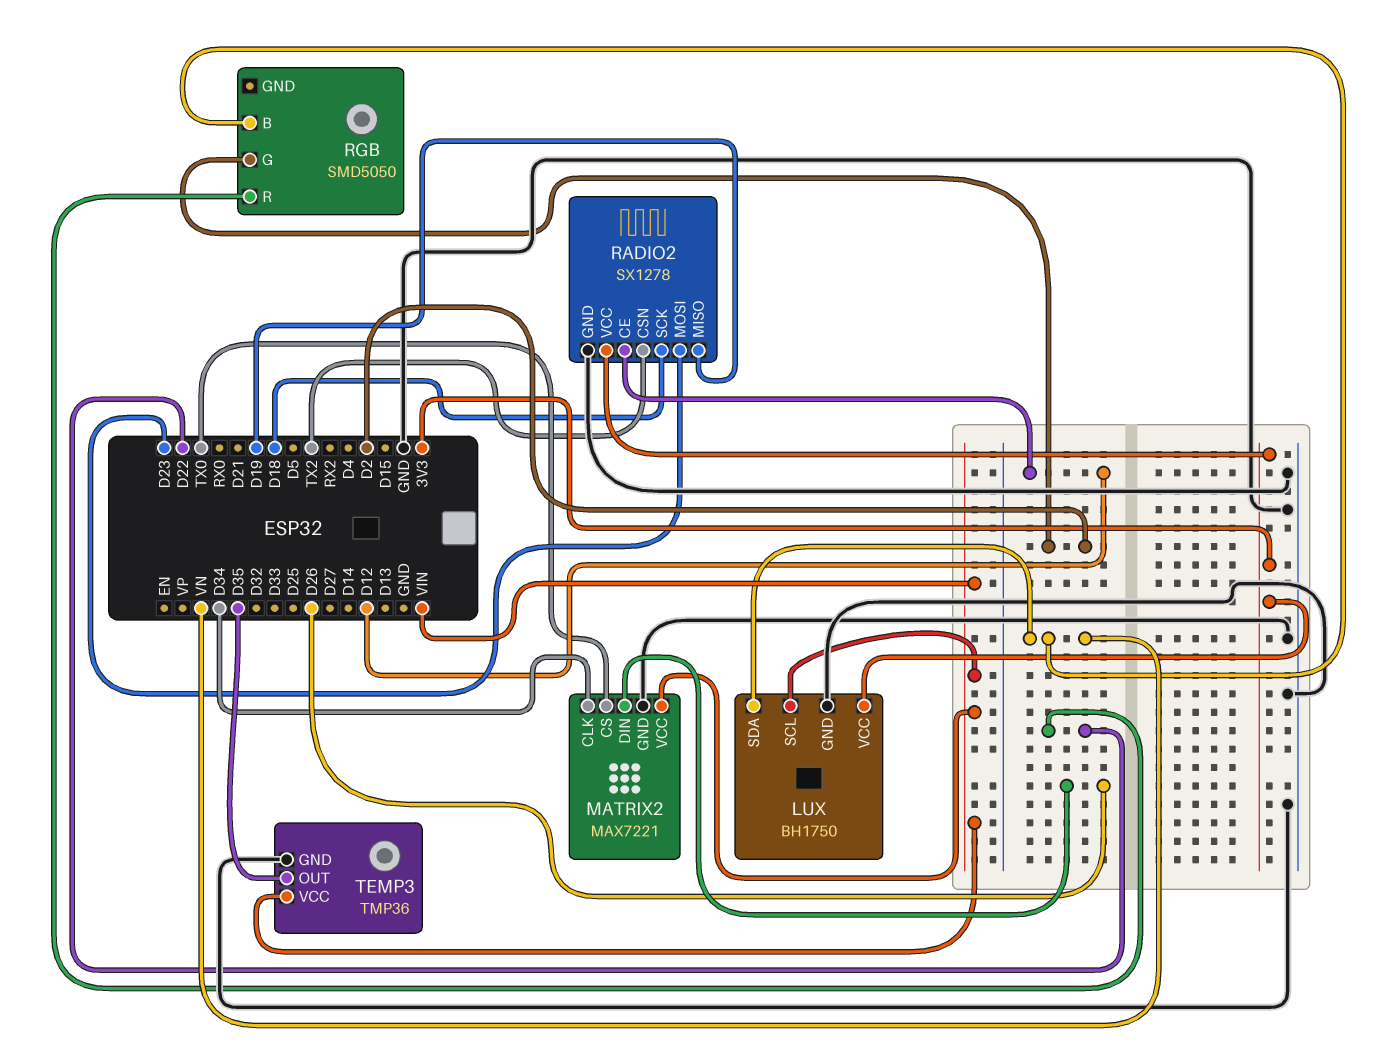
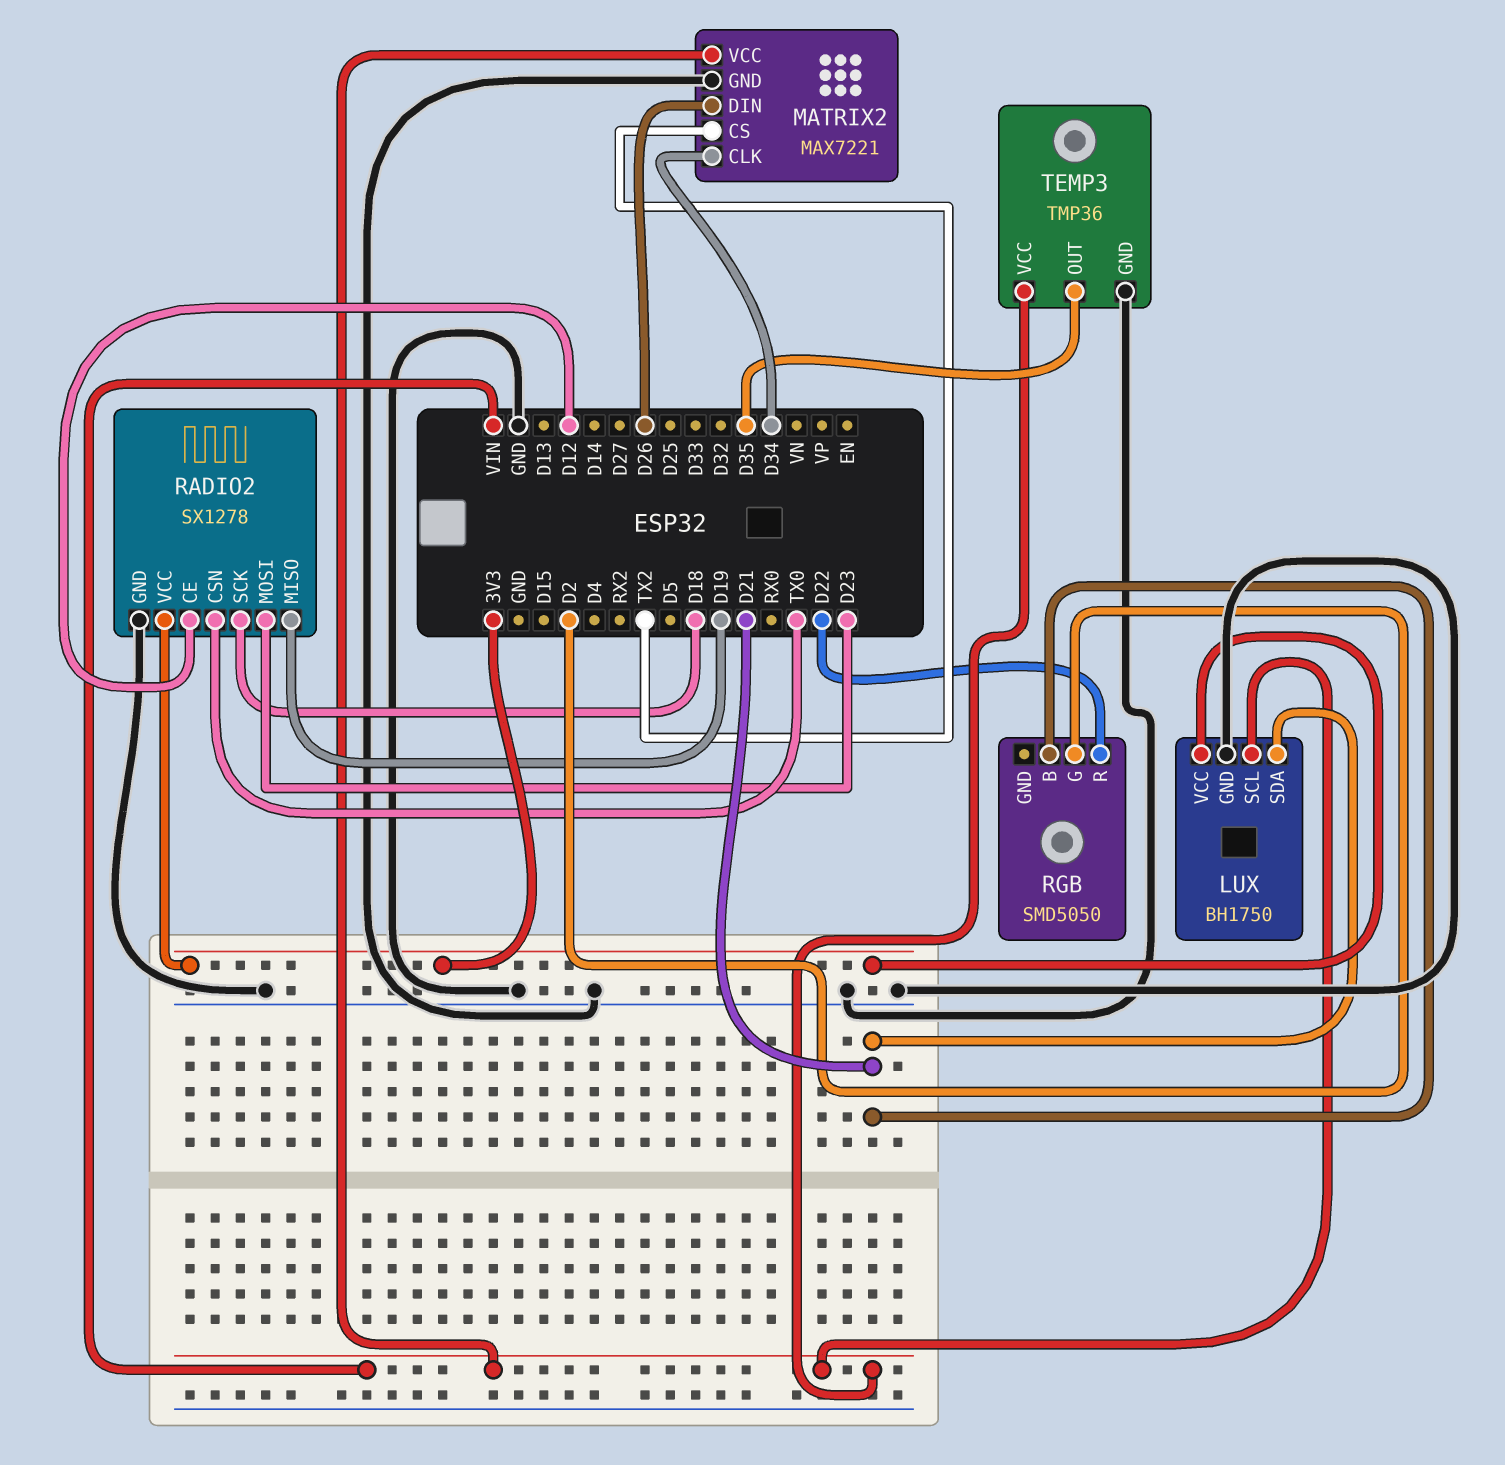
LUX pin SDA: VN -> D21
MATRIX2 pin CS: TX0 -> TX2
RADIO2 pin CSN: TX2 -> TX0
RGB pin B: VN -> D21

